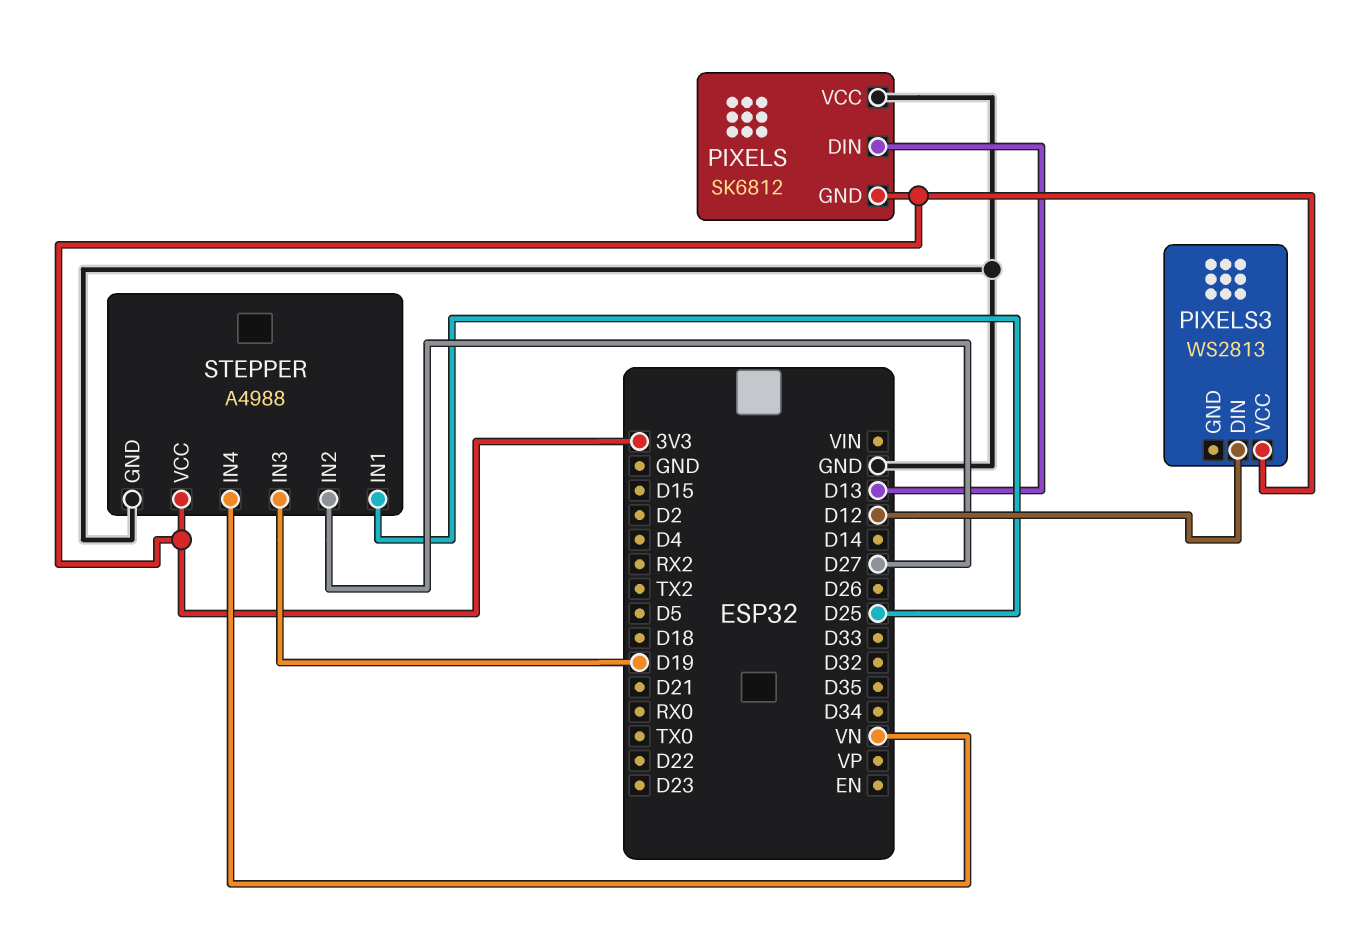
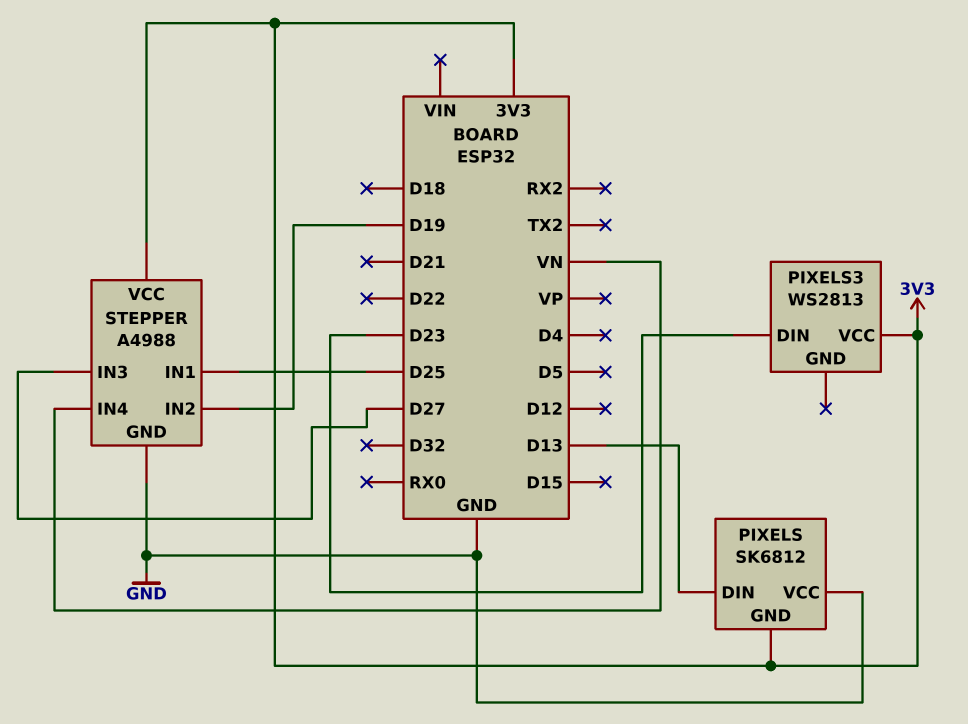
PIXELS3 pin DIN: D12 -> D23
STEPPER pin IN2: D27 -> D19
STEPPER pin IN3: D19 -> D27

